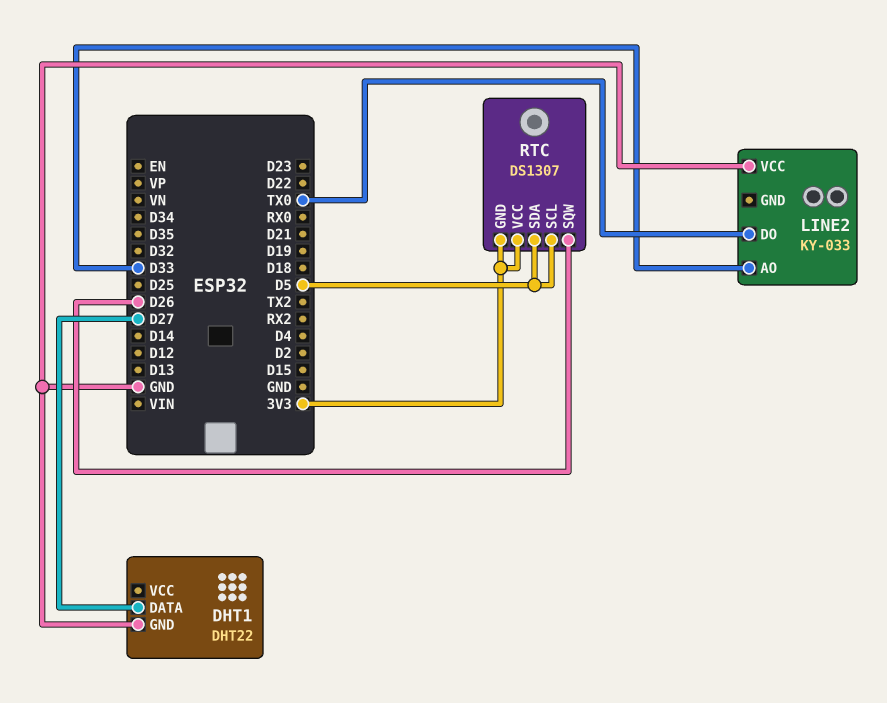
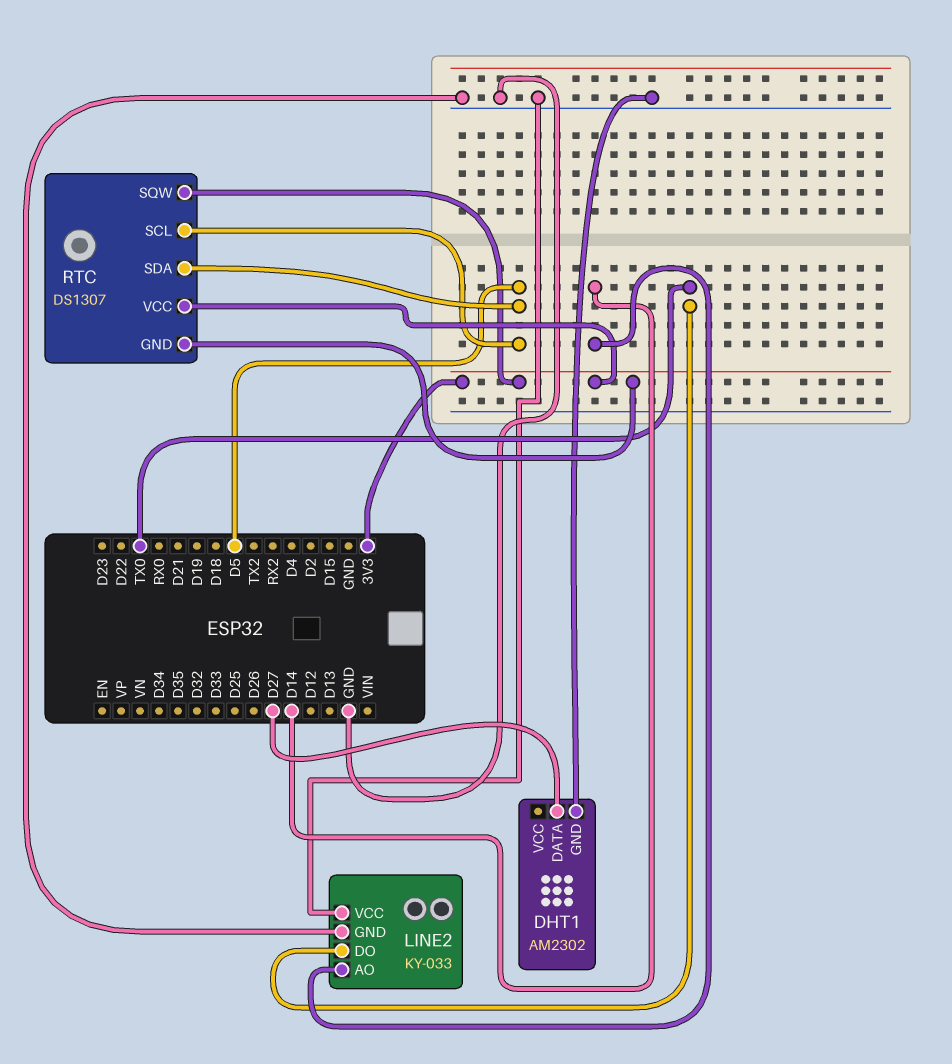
DHT1: DHT22 -> AM2302
LINE2 pin AO: D33 -> D14
LINE2 pin GND: none -> GND
RTC pin SQW: D26 -> 3V3

